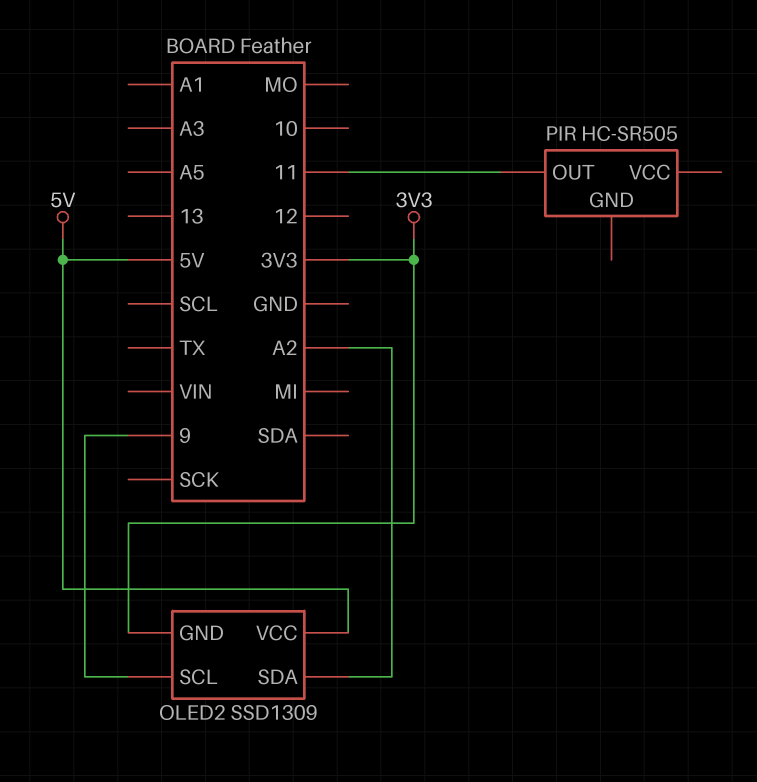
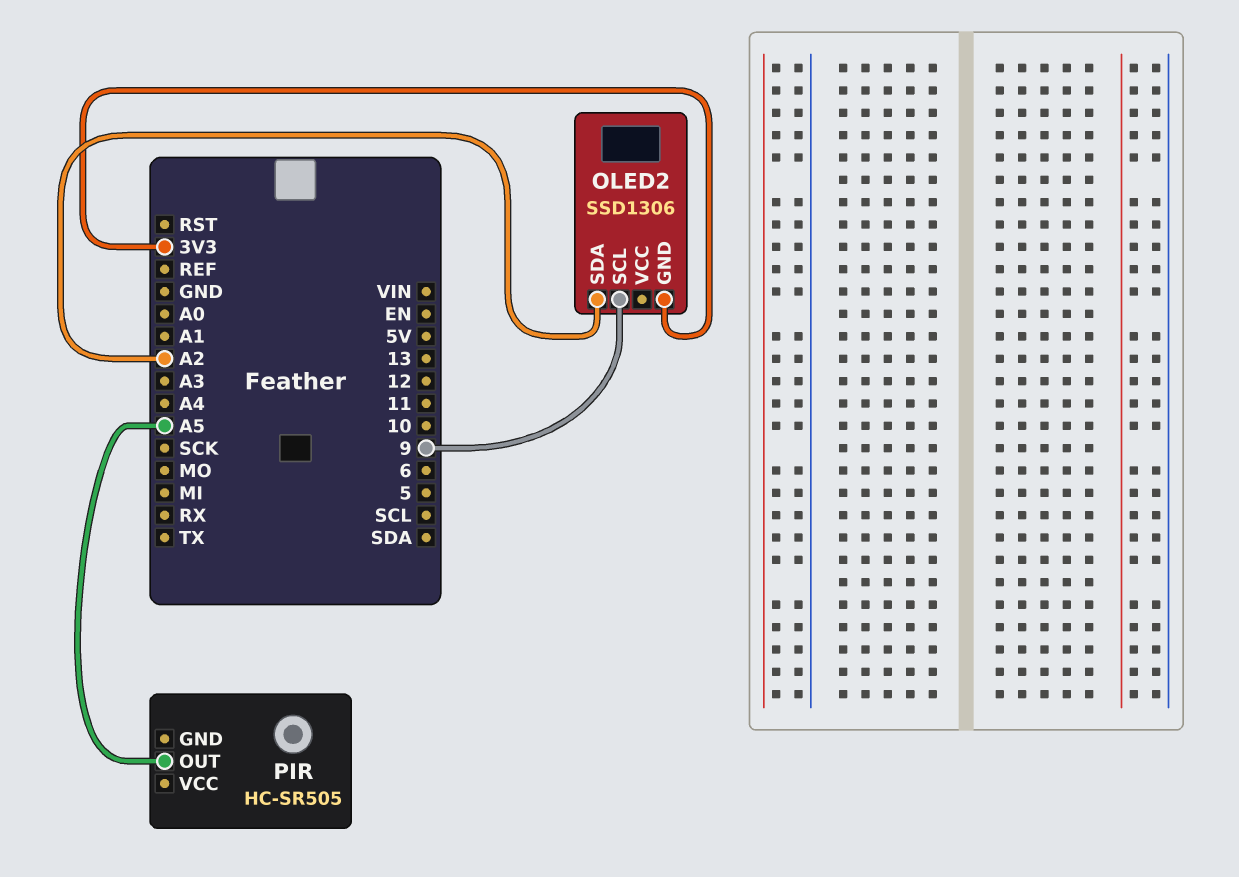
OLED2: SSD1309 -> SSD1306
OLED2 pin VCC: 5V -> none
PIR pin OUT: 11 -> A5

